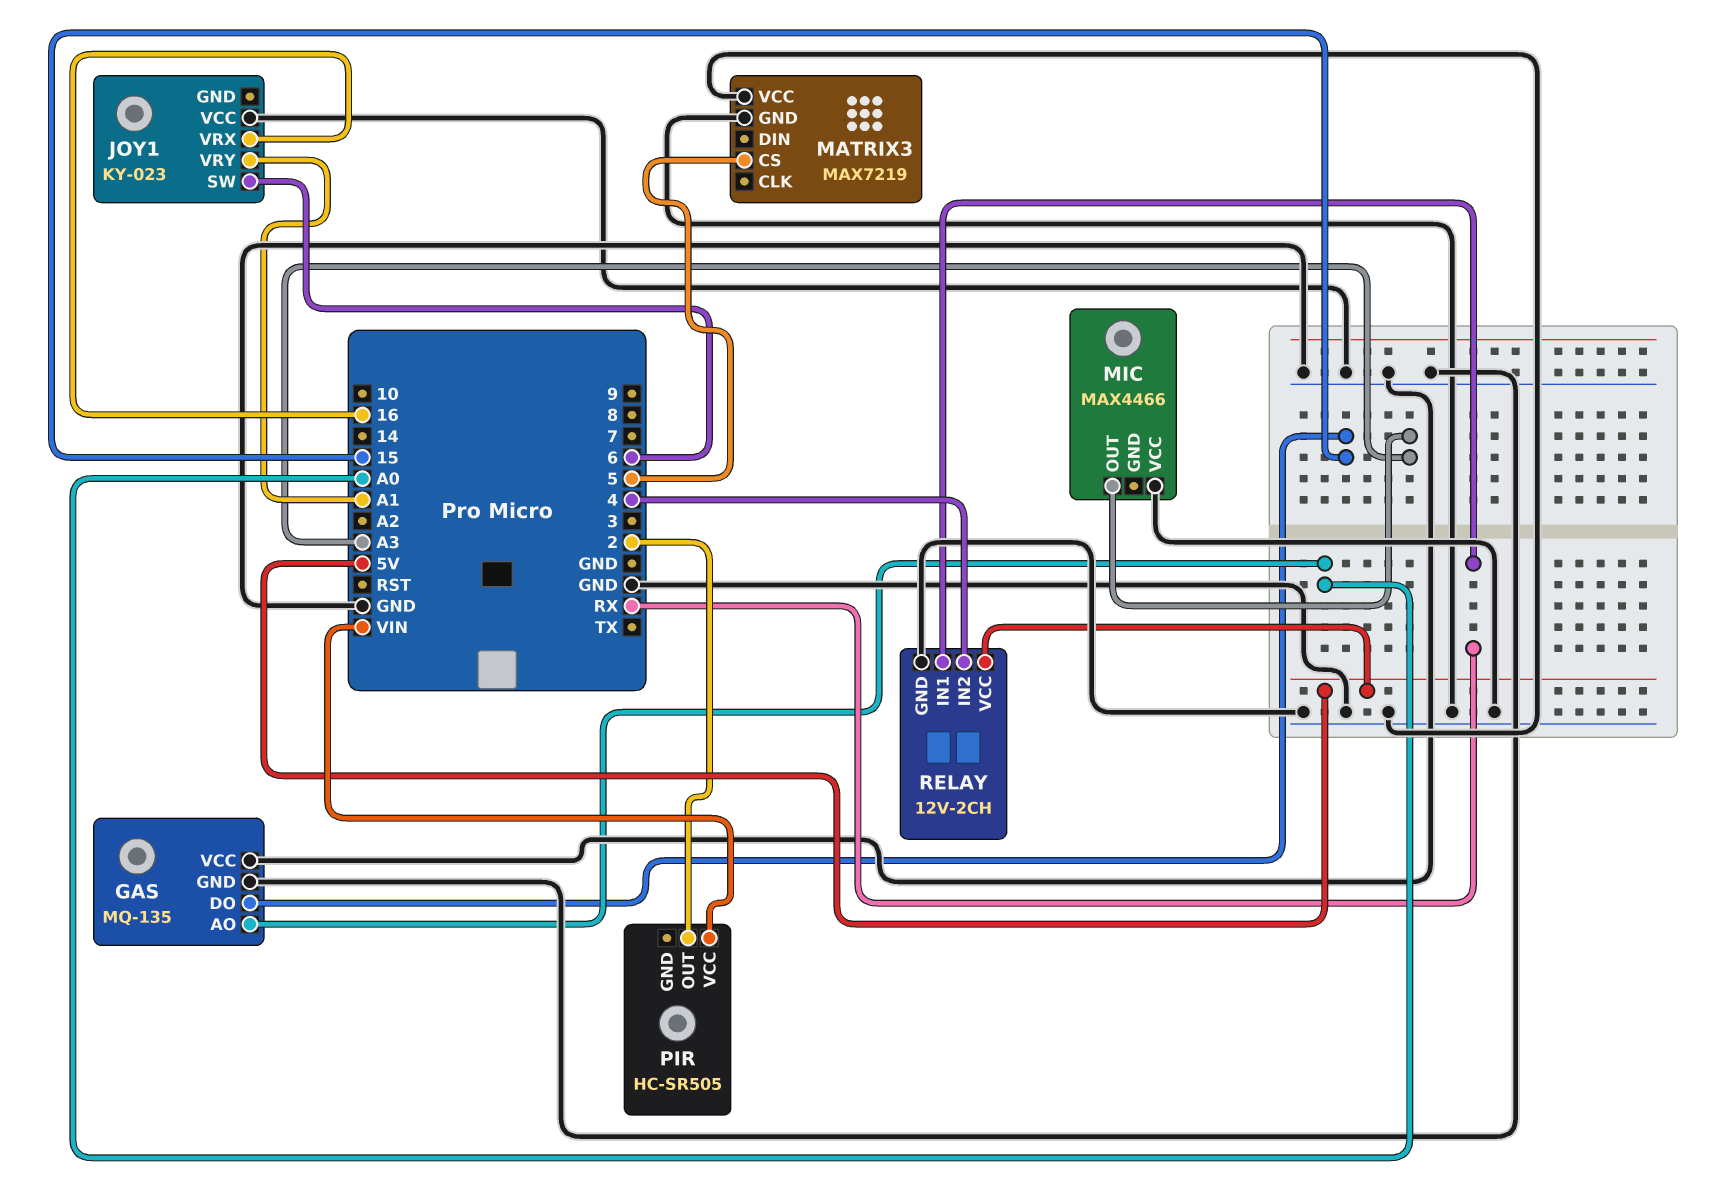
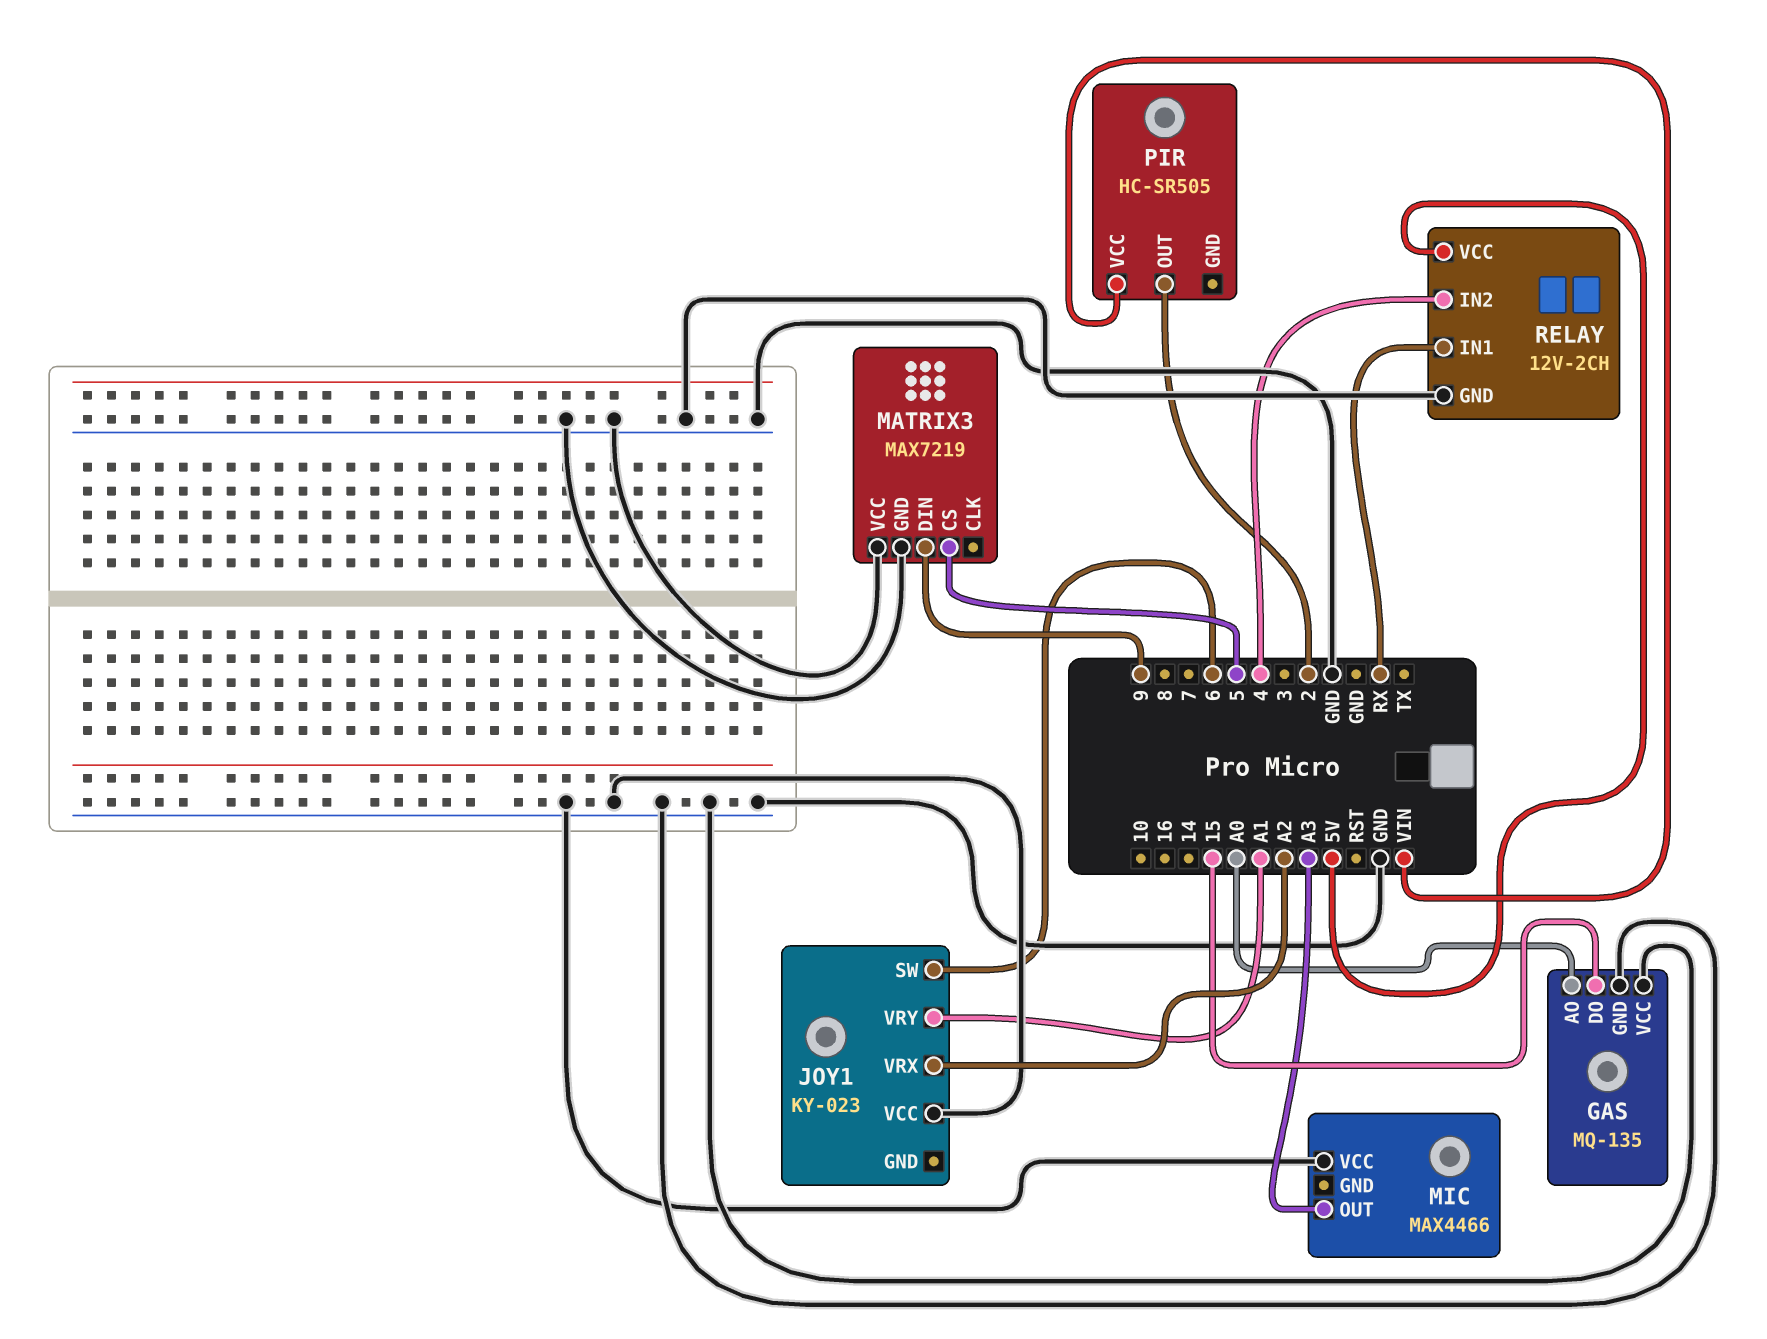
JOY1 pin VRX: 16 -> A2
MATRIX3 pin DIN: none -> 9

